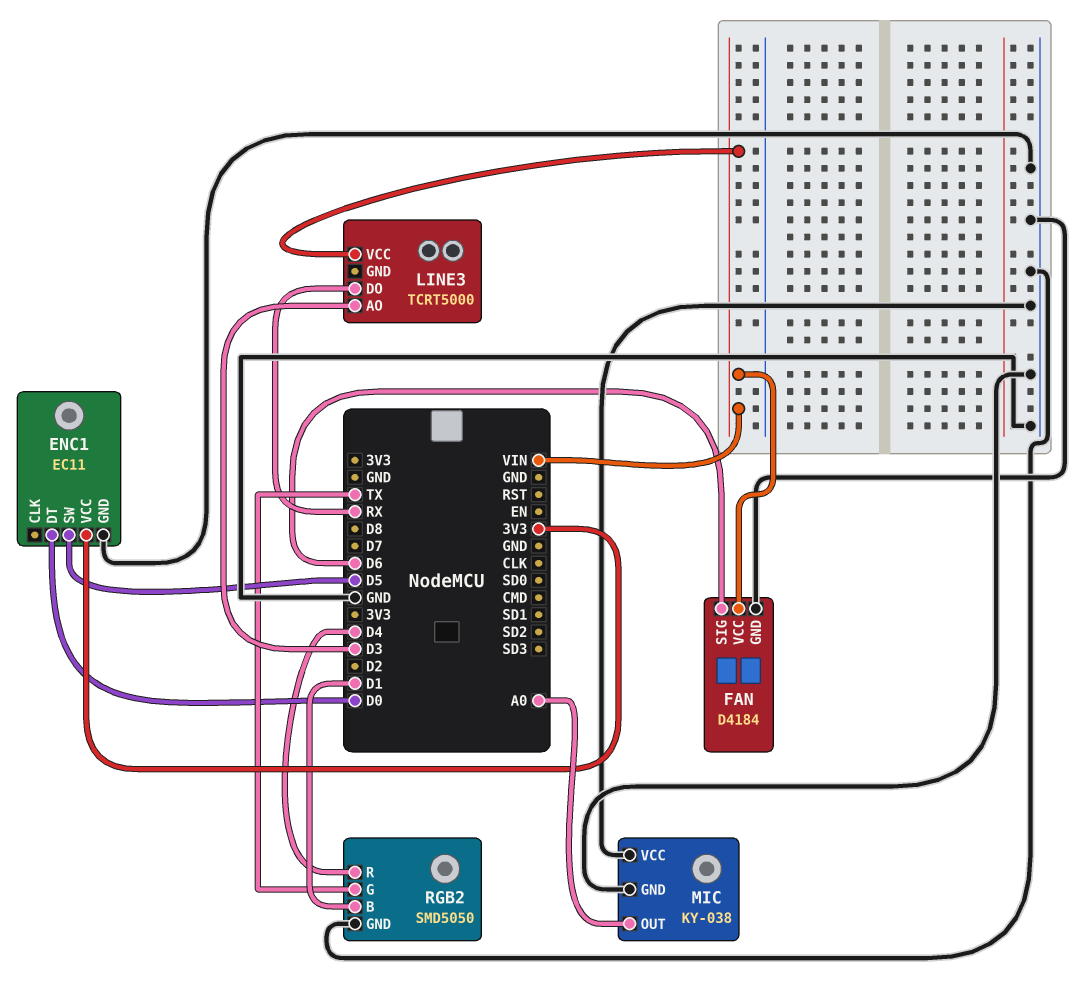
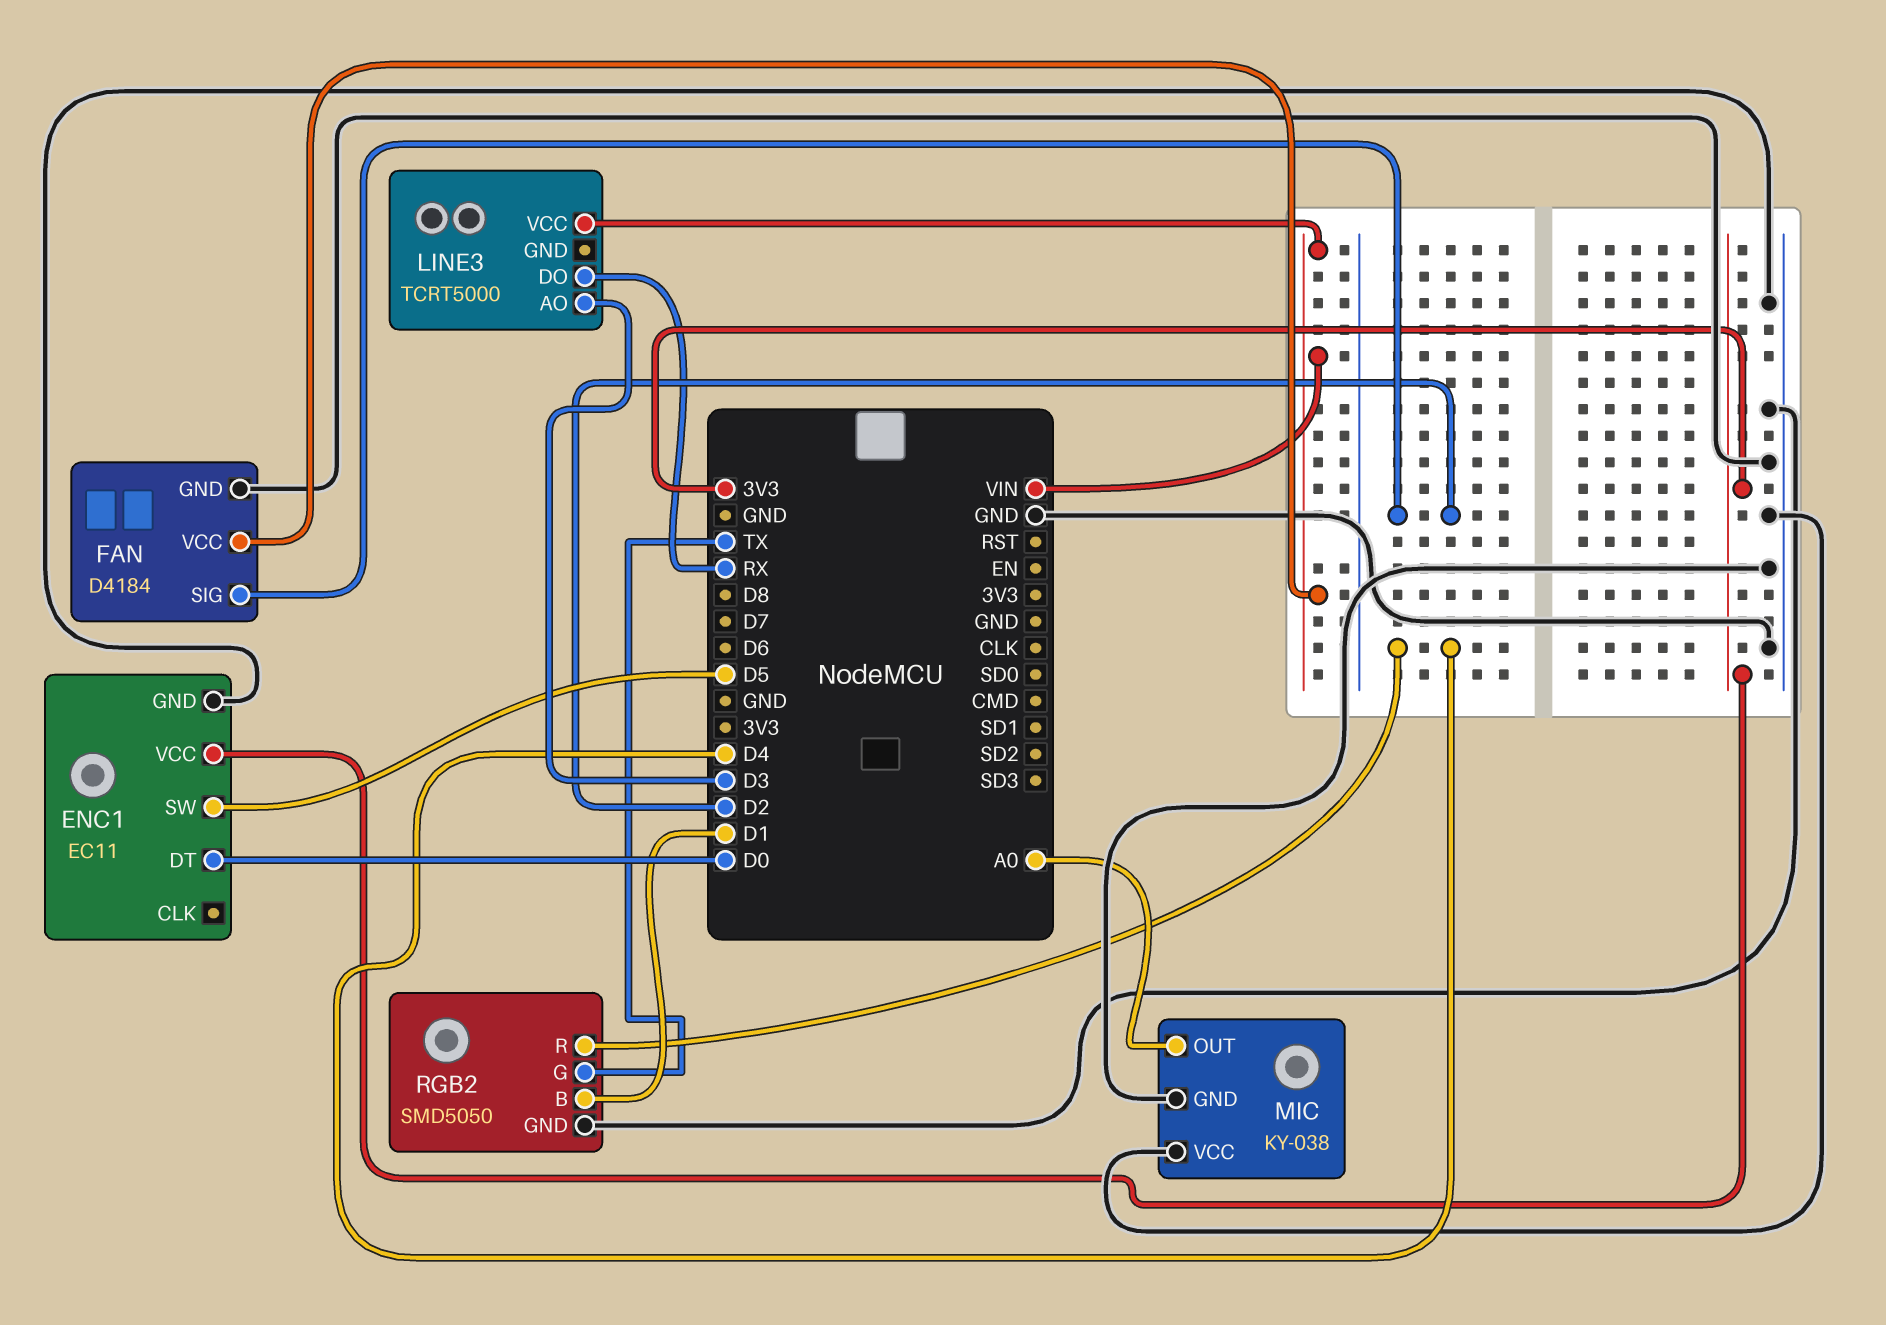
FAN pin SIG: D6 -> D2

